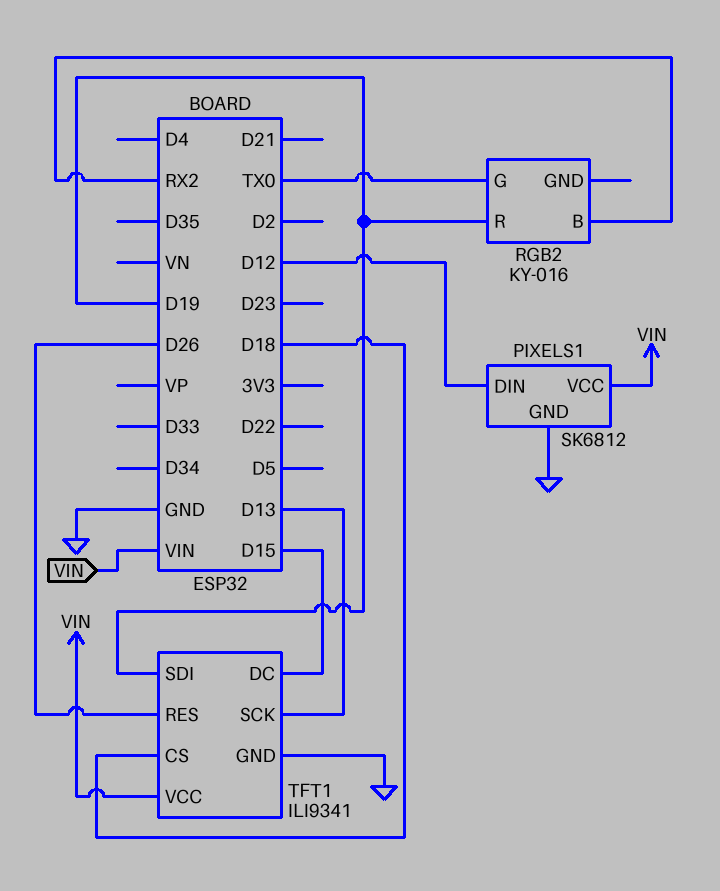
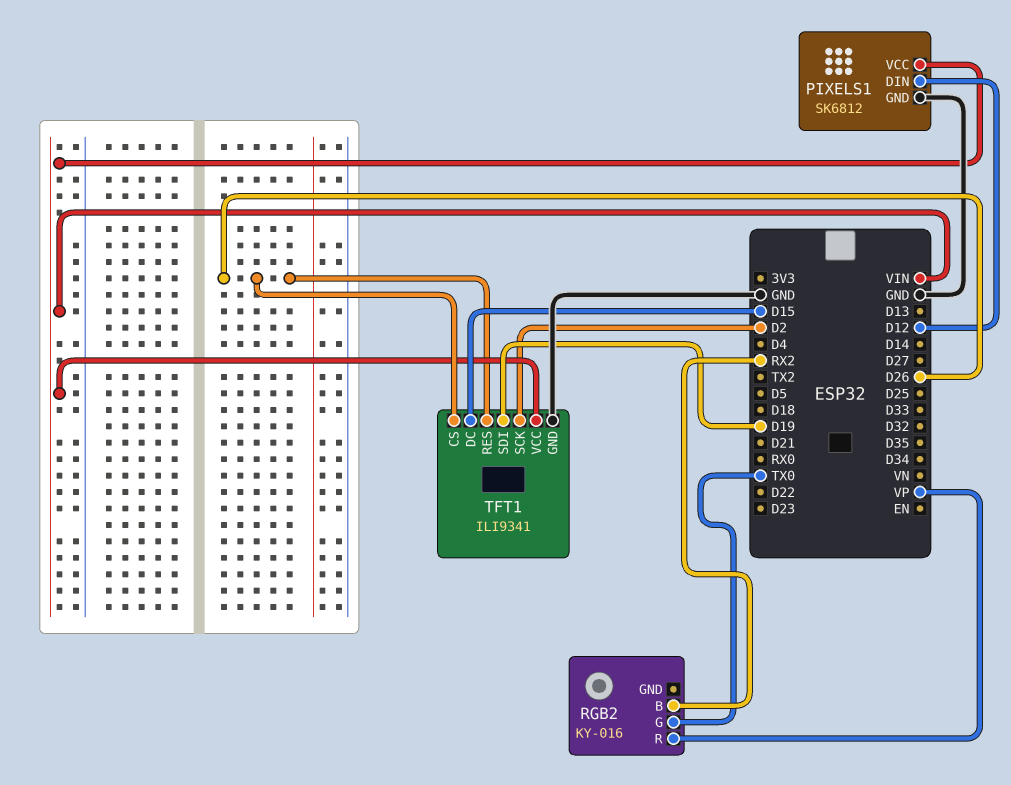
RGB2 pin R: D19 -> VP
TFT1 pin CS: D18 -> D26
TFT1 pin SCK: D13 -> D2

